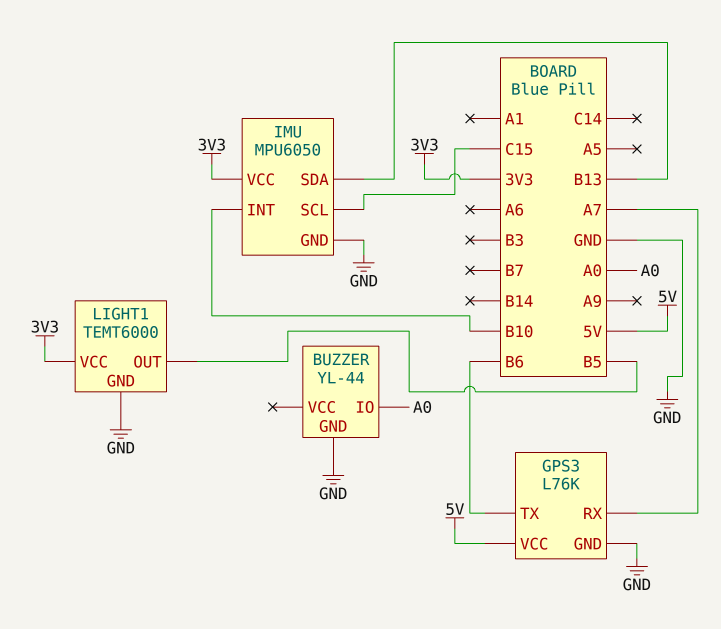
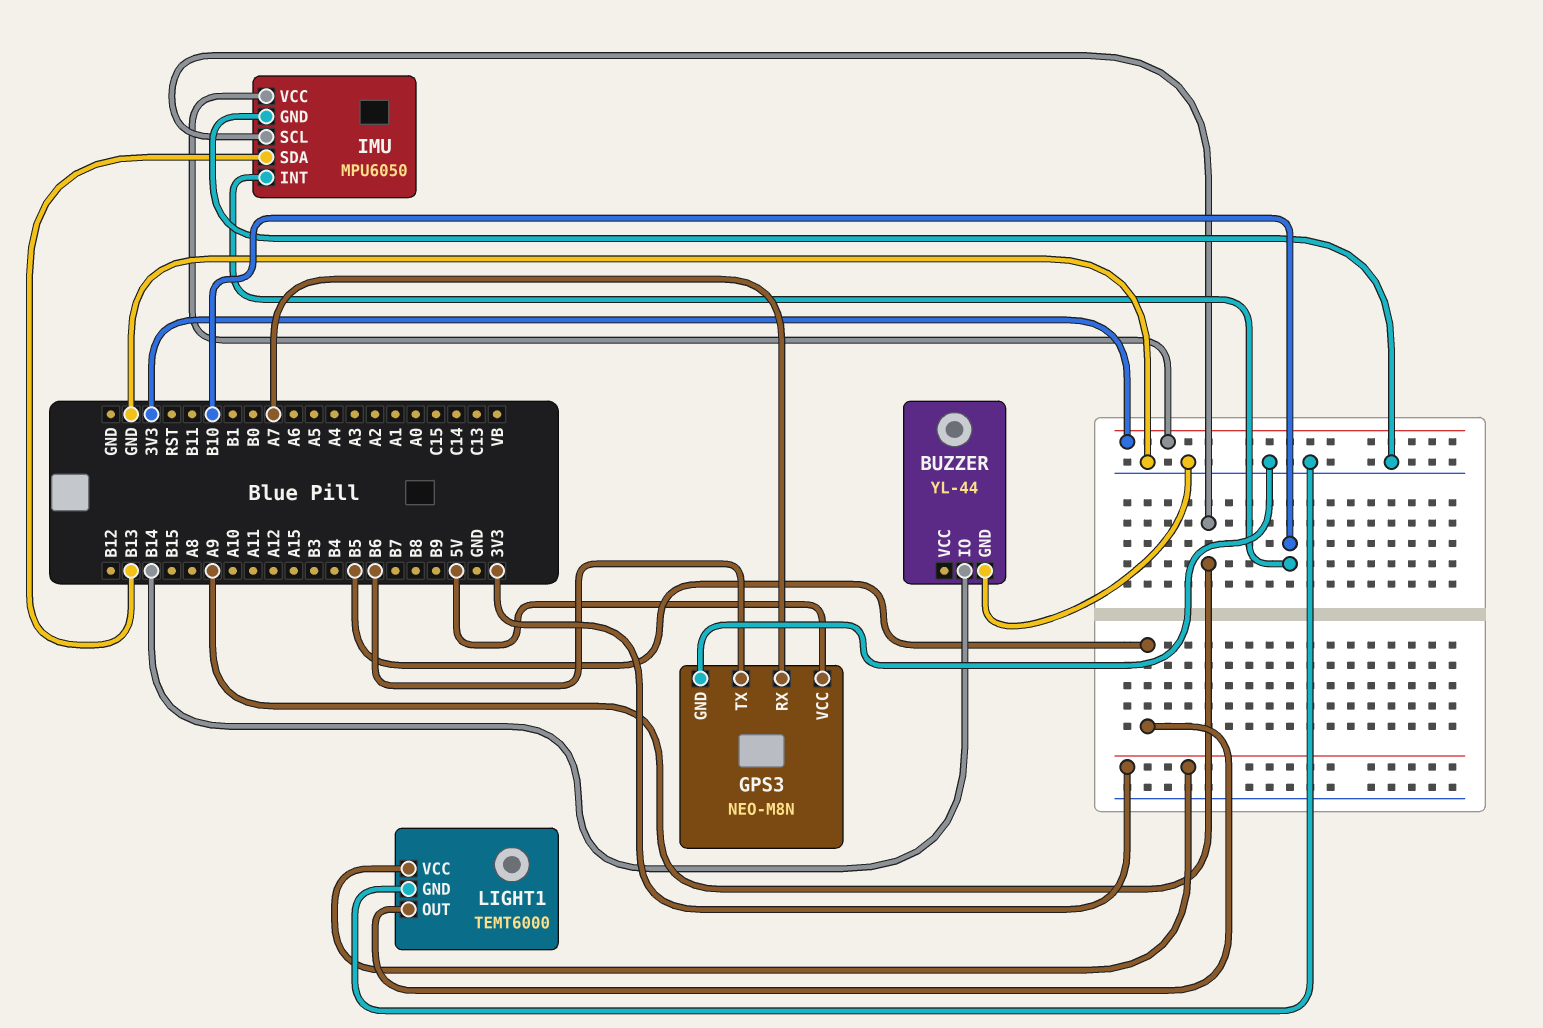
BUZZER pin IO: A0 -> B14
GPS3: L76K -> NEO-M8N
IMU pin SCL: C15 -> A9

